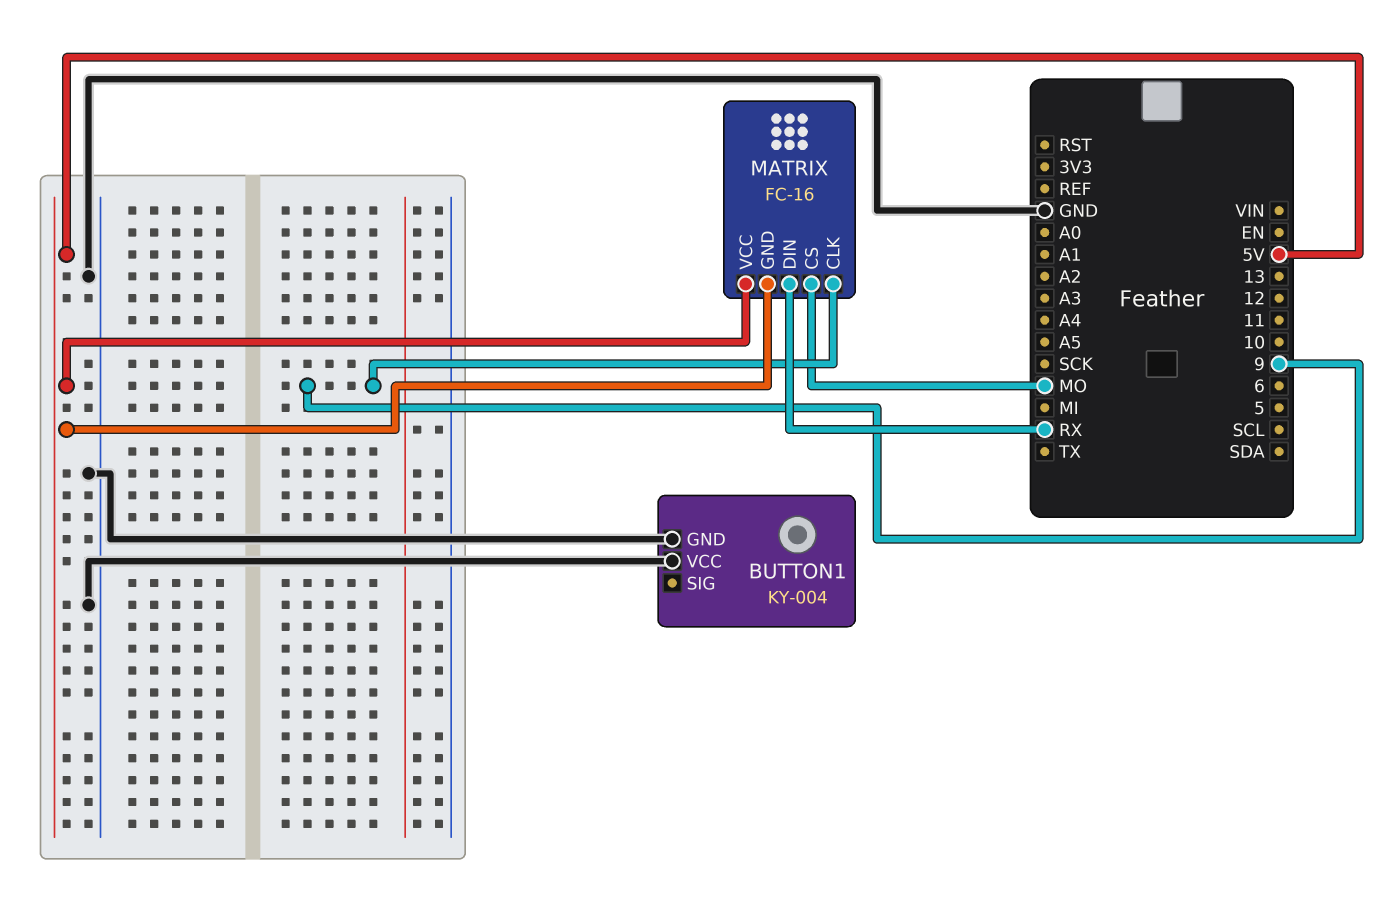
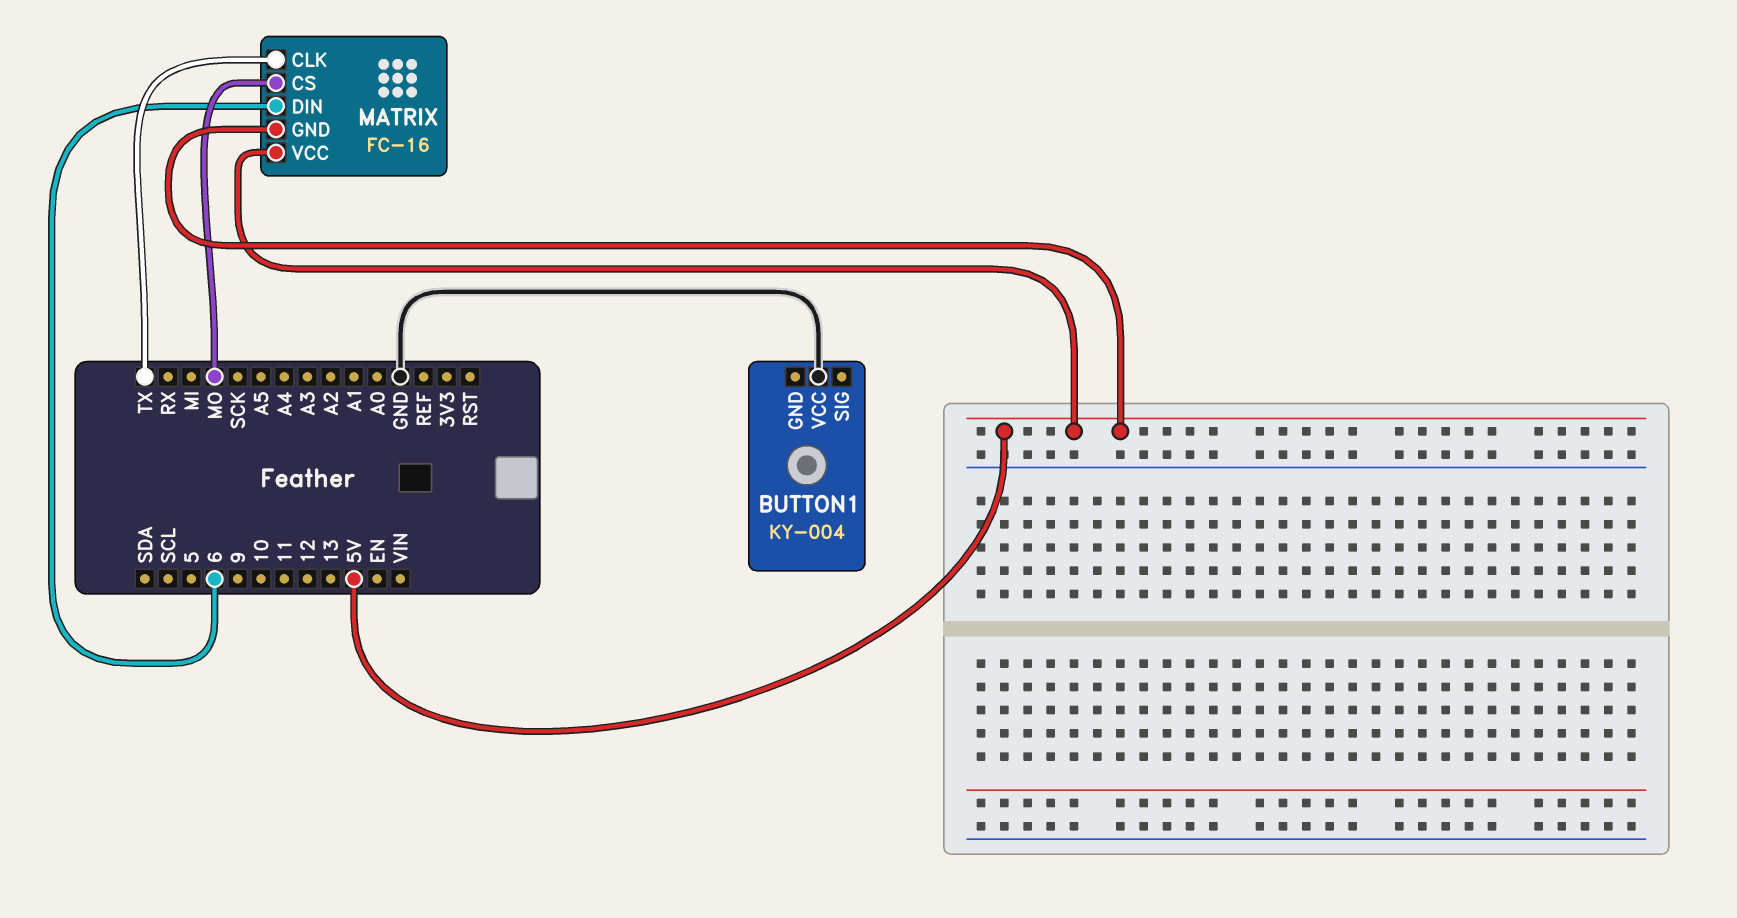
BUTTON1 pin GND: GND -> none
MATRIX pin CLK: 9 -> TX
MATRIX pin DIN: RX -> 6

